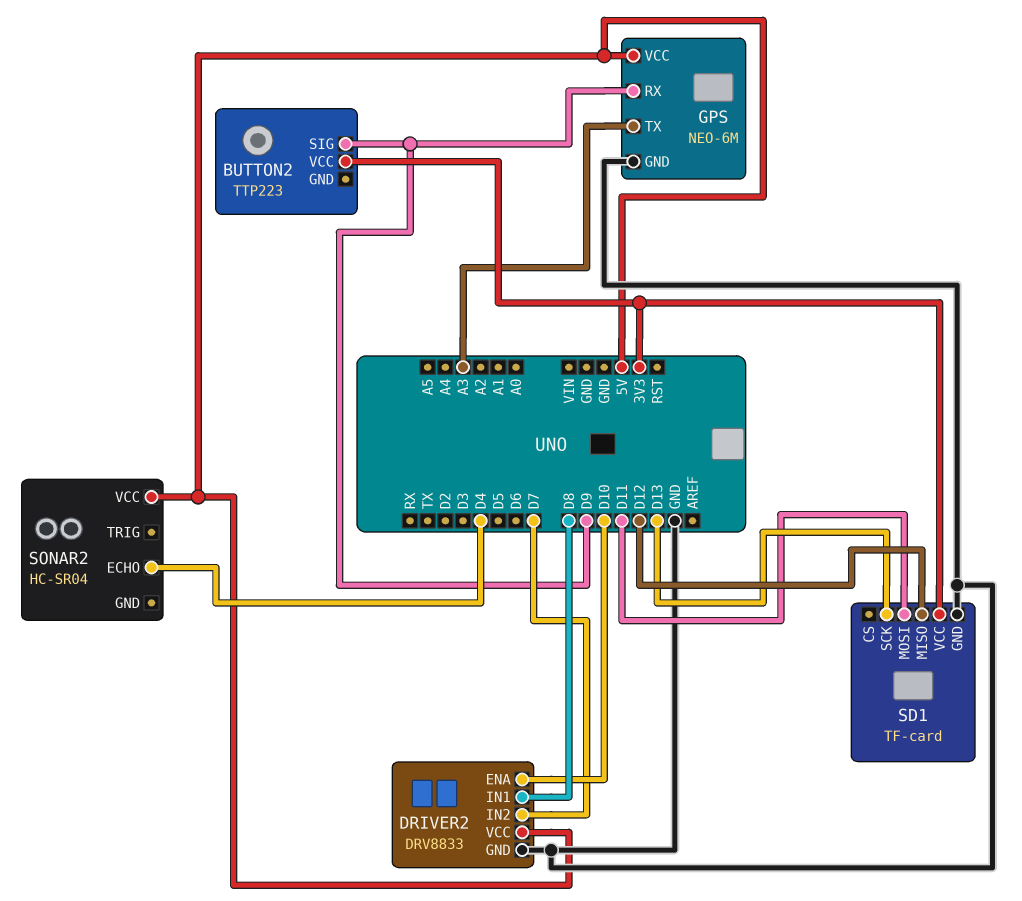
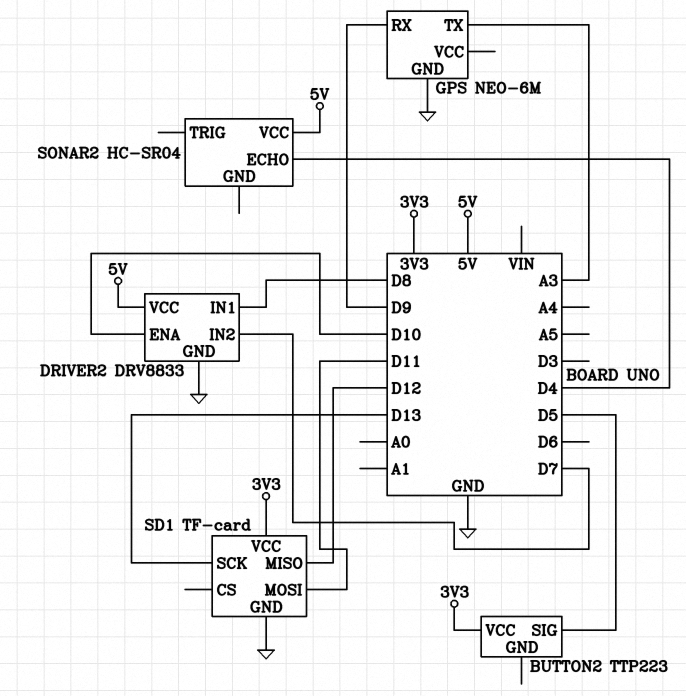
BUTTON2 pin SIG: D9 -> D5
GPS pin VCC: 5V -> none

